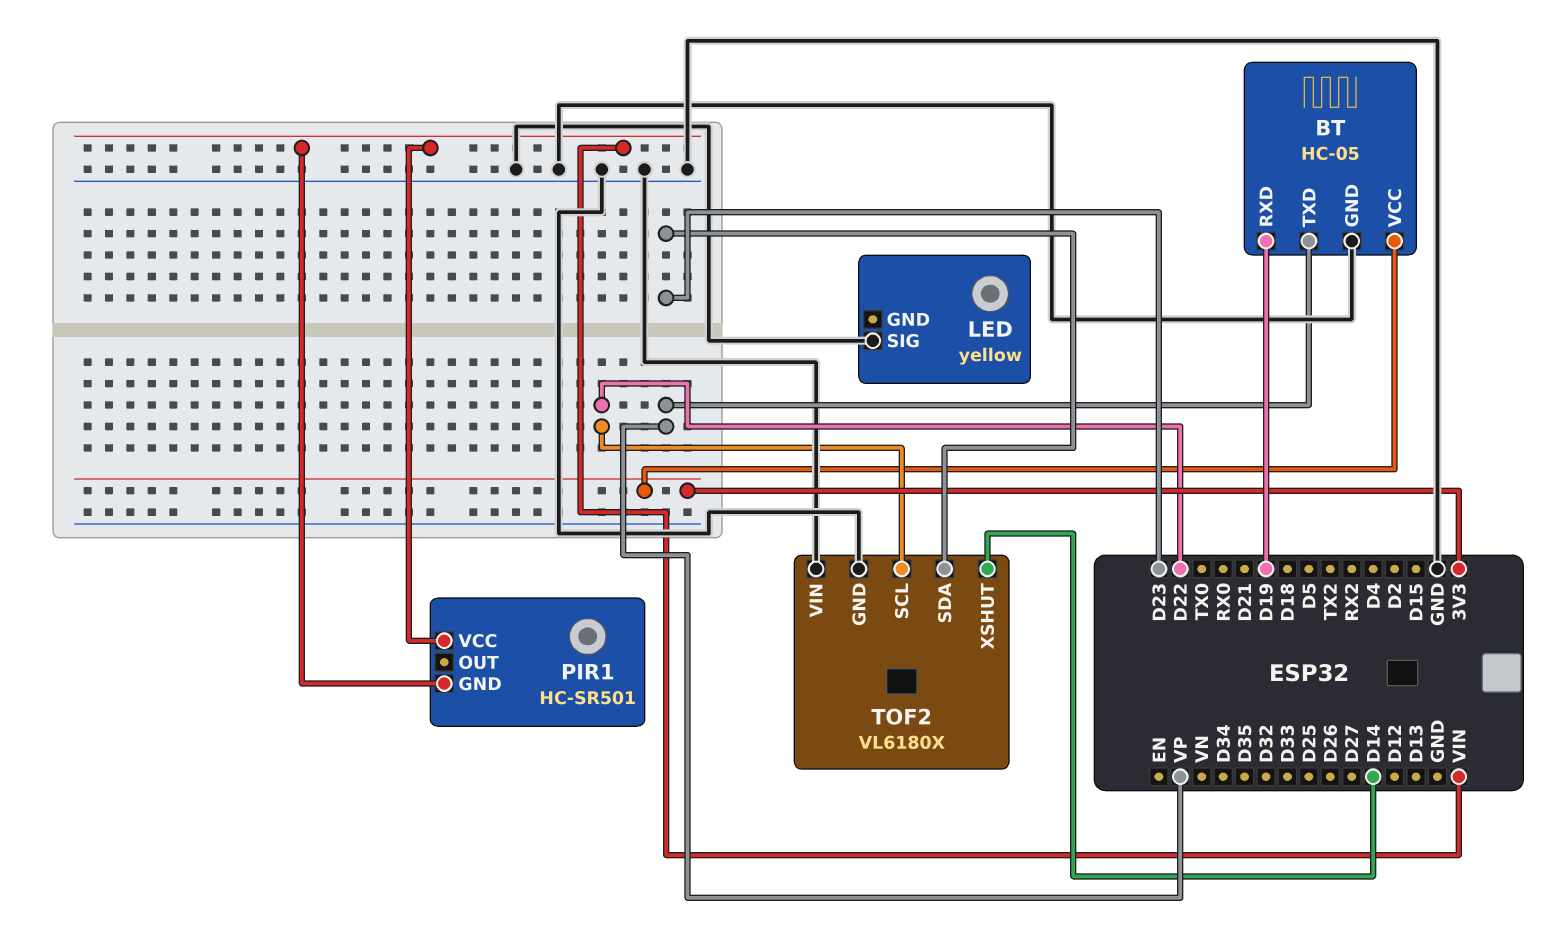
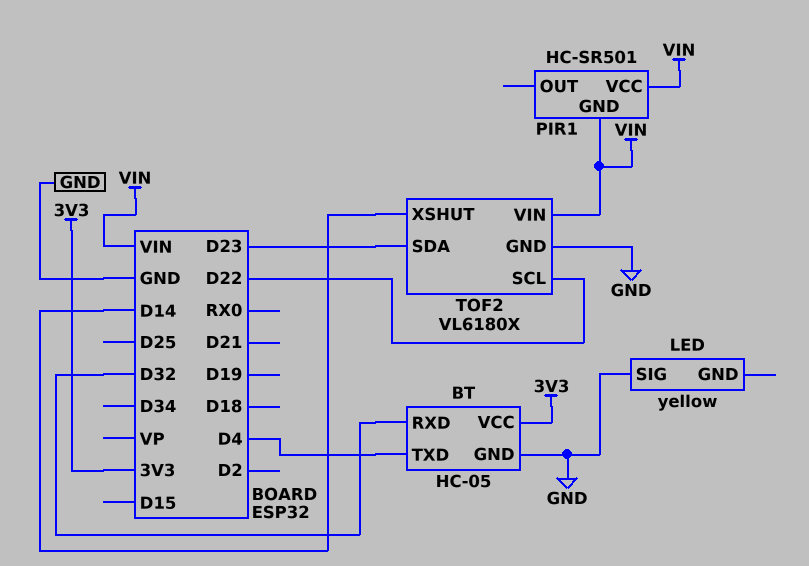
BT pin RXD: D19 -> D32
BT pin TXD: VP -> D4
TOF2 pin VIN: GND -> VIN

